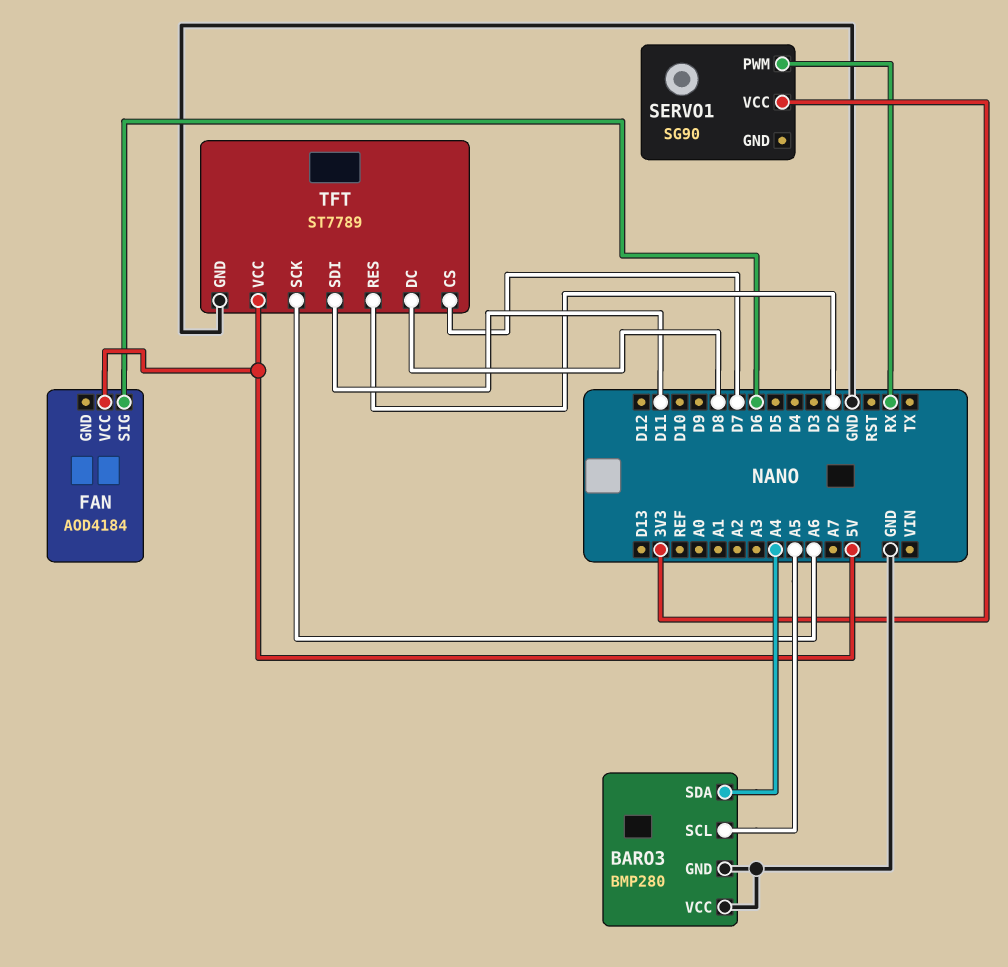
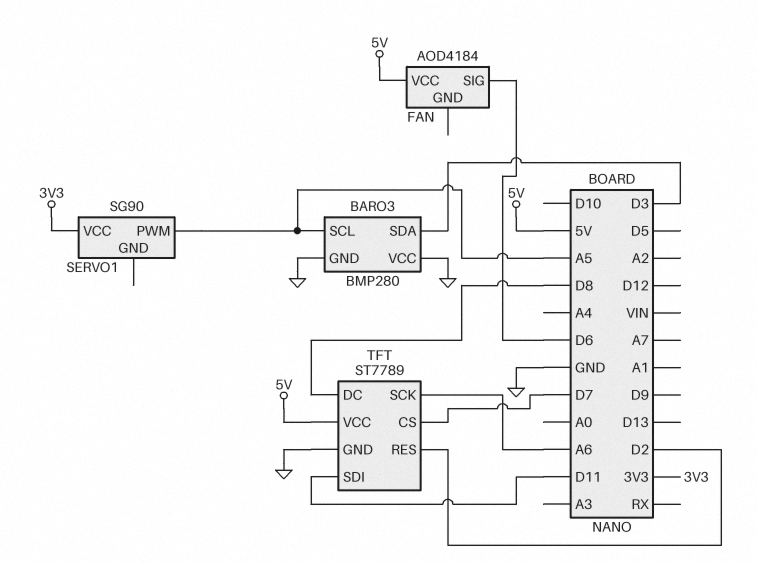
BARO3 pin SDA: A4 -> D3
SERVO1 pin PWM: RX -> A5

